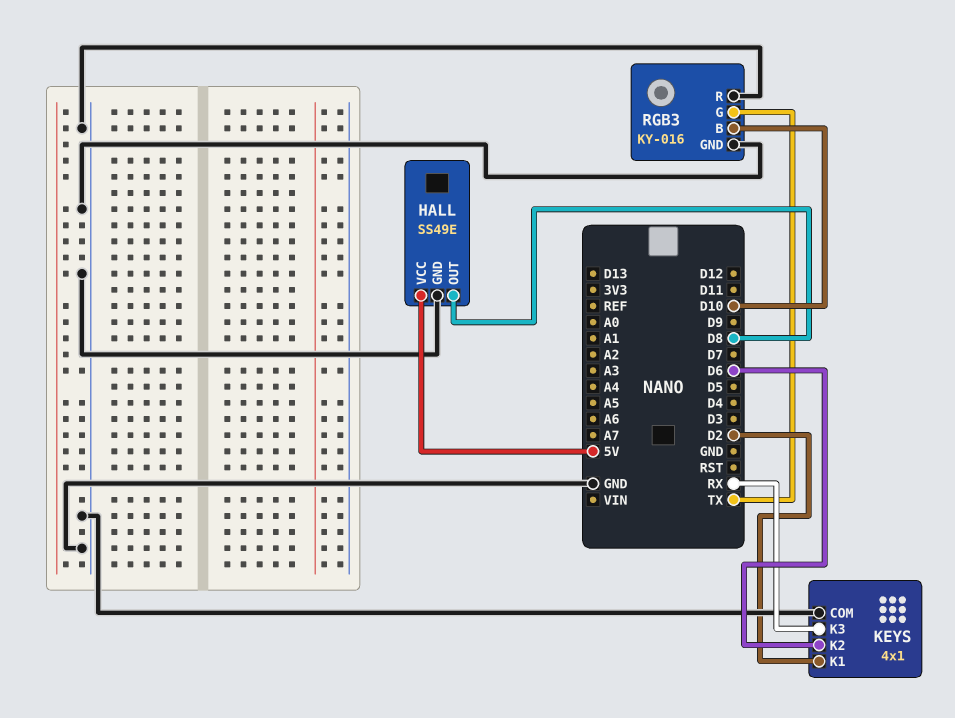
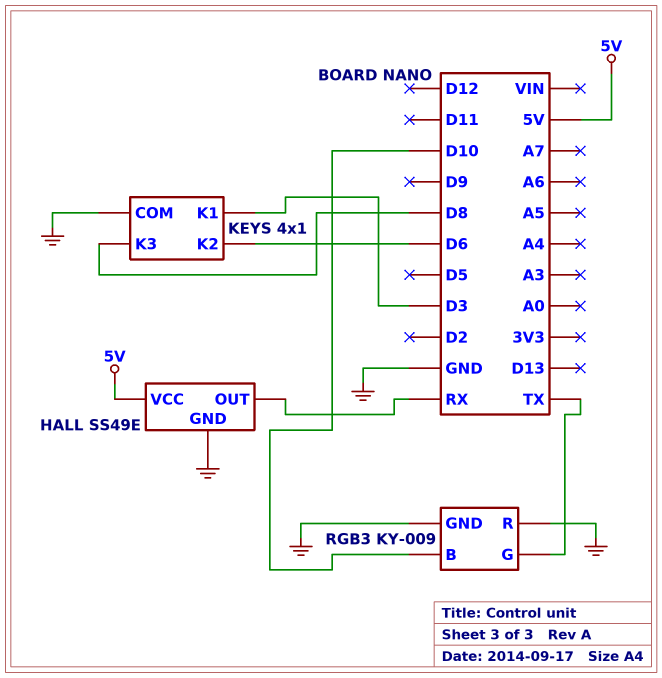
HALL pin OUT: D8 -> RX
KEYS pin K1: D2 -> D3
KEYS pin K3: RX -> D8
RGB3: KY-016 -> KY-009

